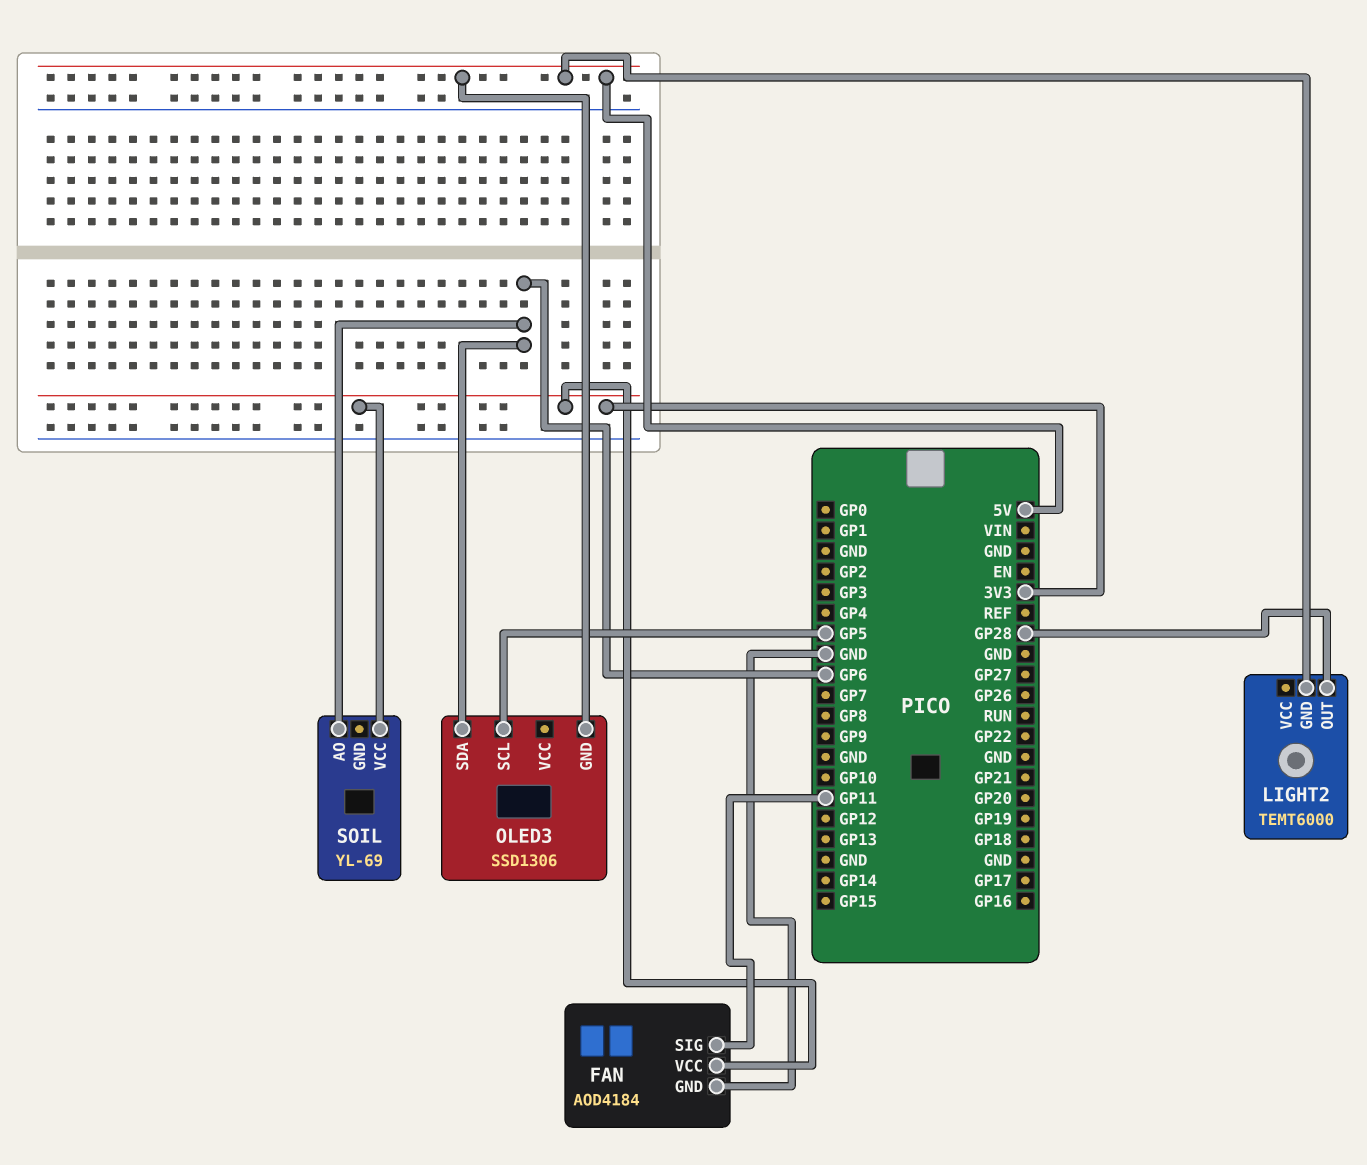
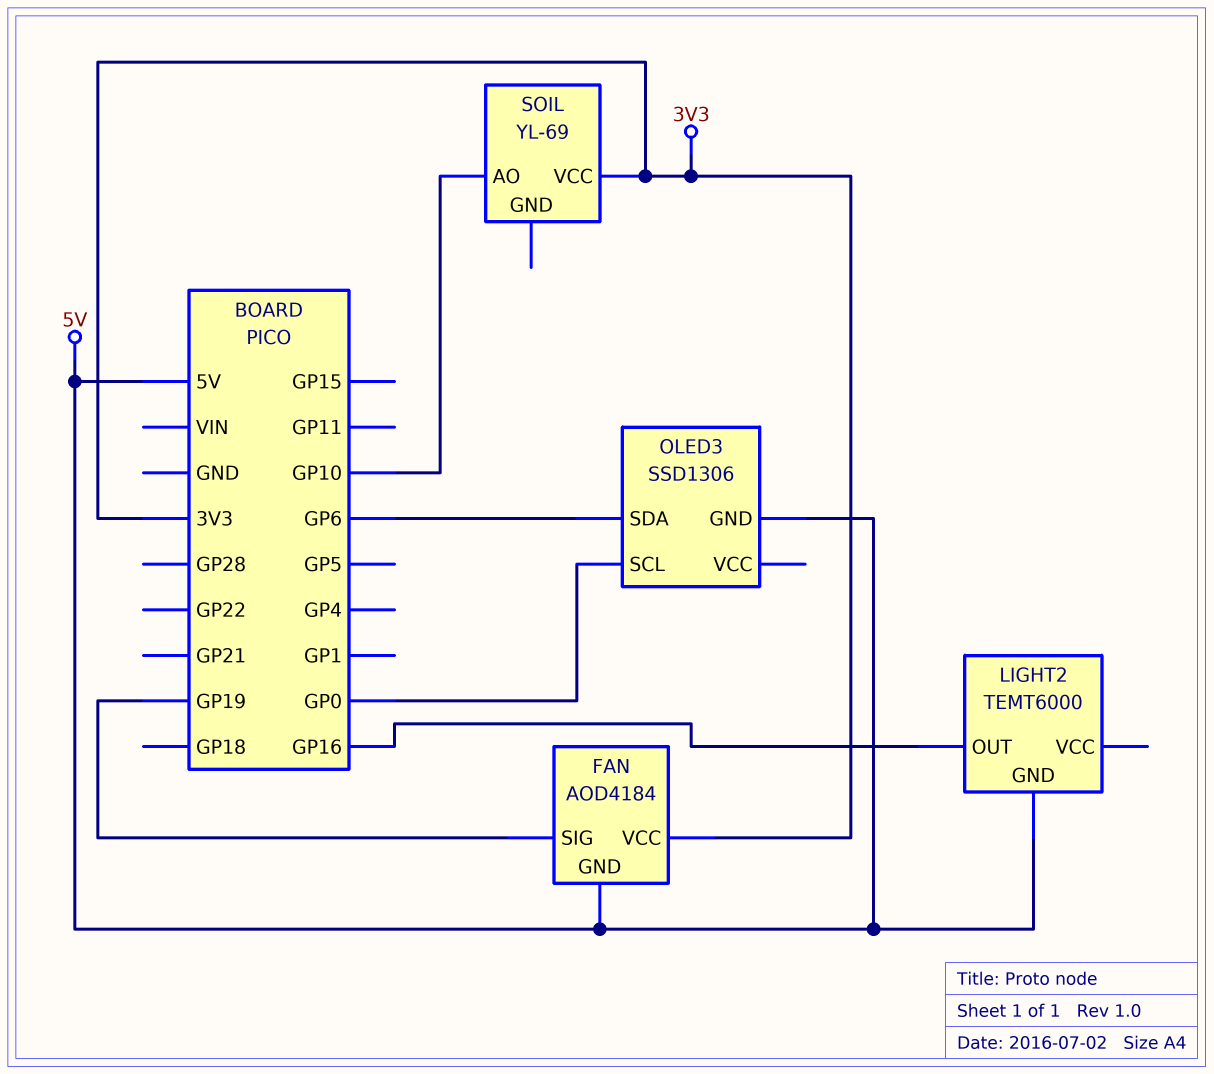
FAN pin GND: GND -> 5V
FAN pin SIG: GP11 -> GP19
LIGHT2 pin OUT: GP28 -> GP16
OLED3 pin SCL: GP5 -> GP0
SOIL pin AO: GP6 -> GP10

